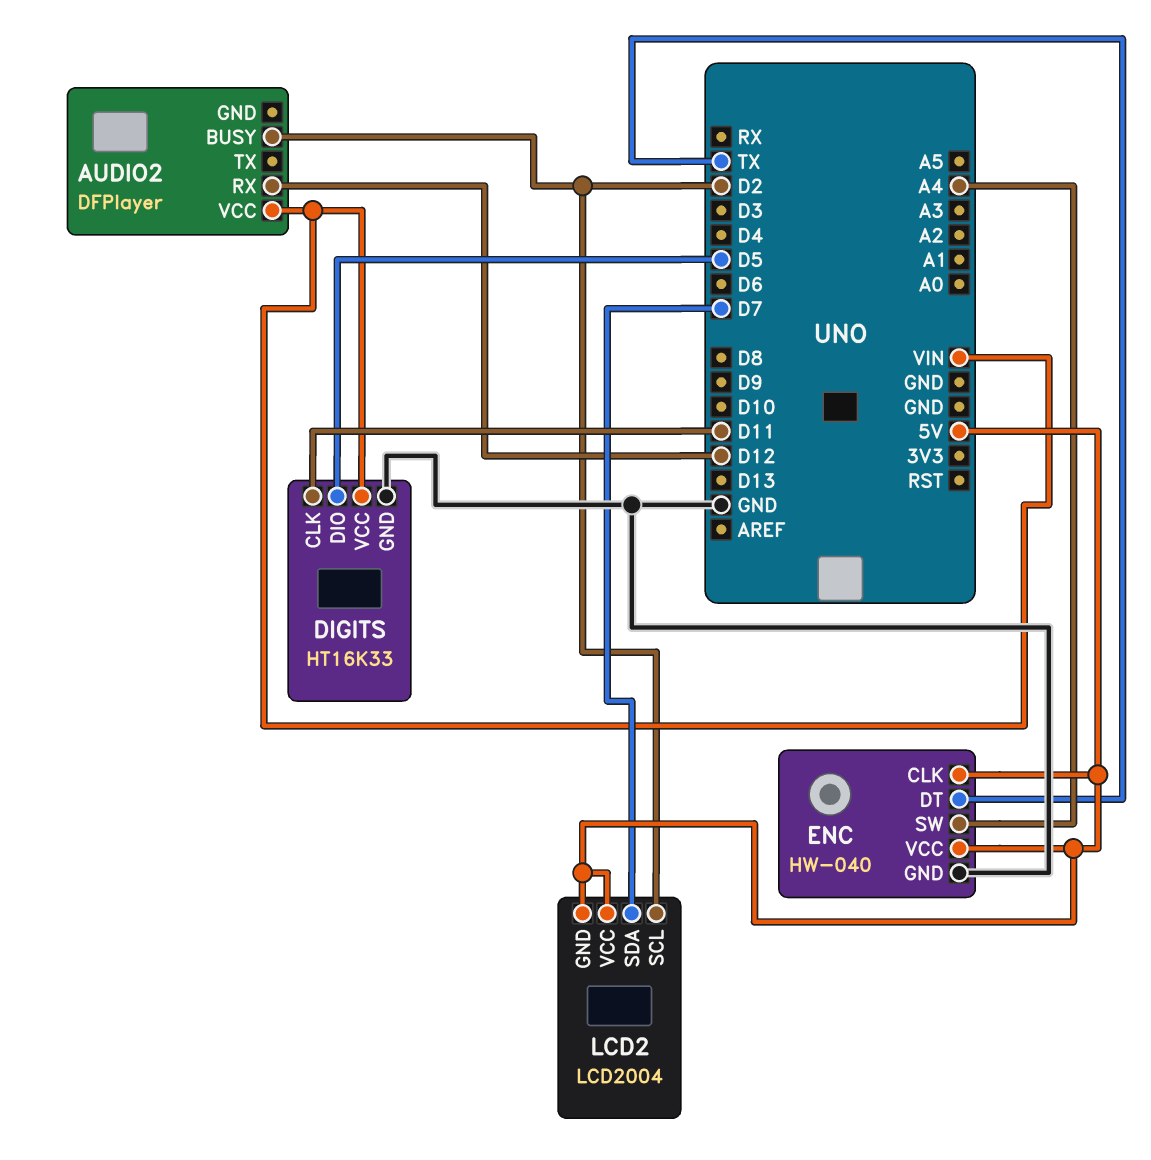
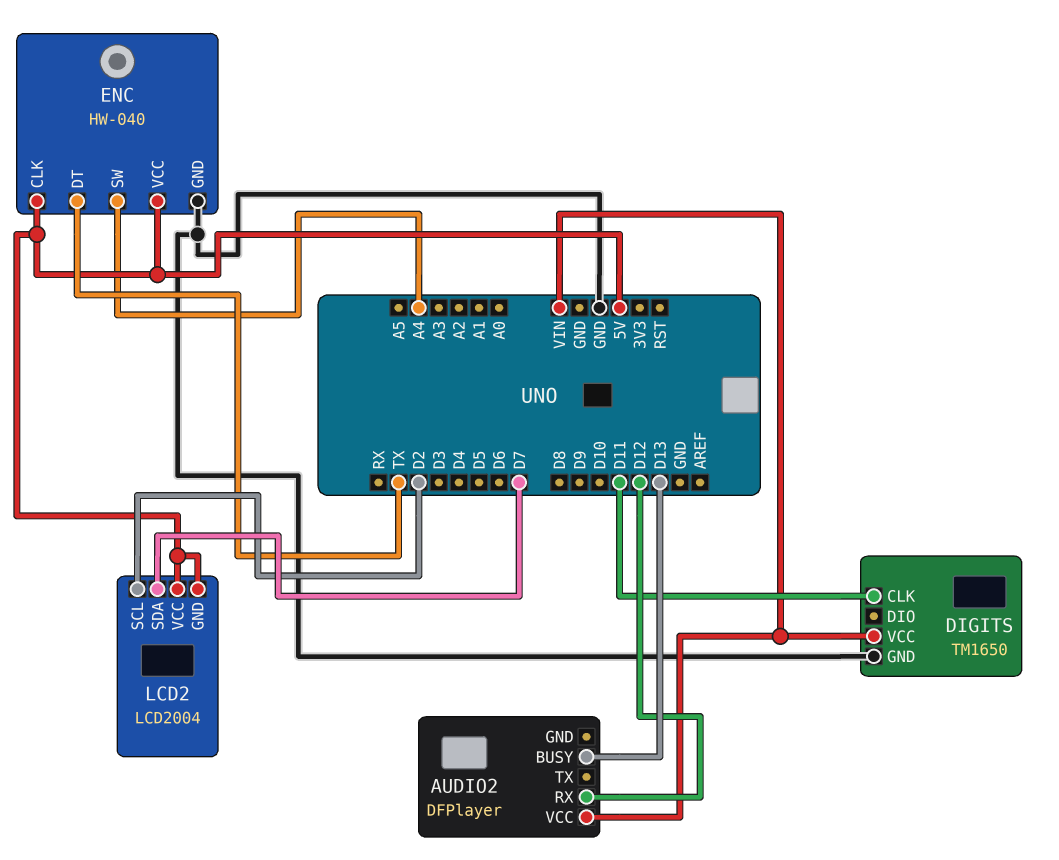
AUDIO2 pin BUSY: D2 -> D13
DIGITS: HT16K33 -> TM1650
DIGITS pin DIO: D5 -> none

